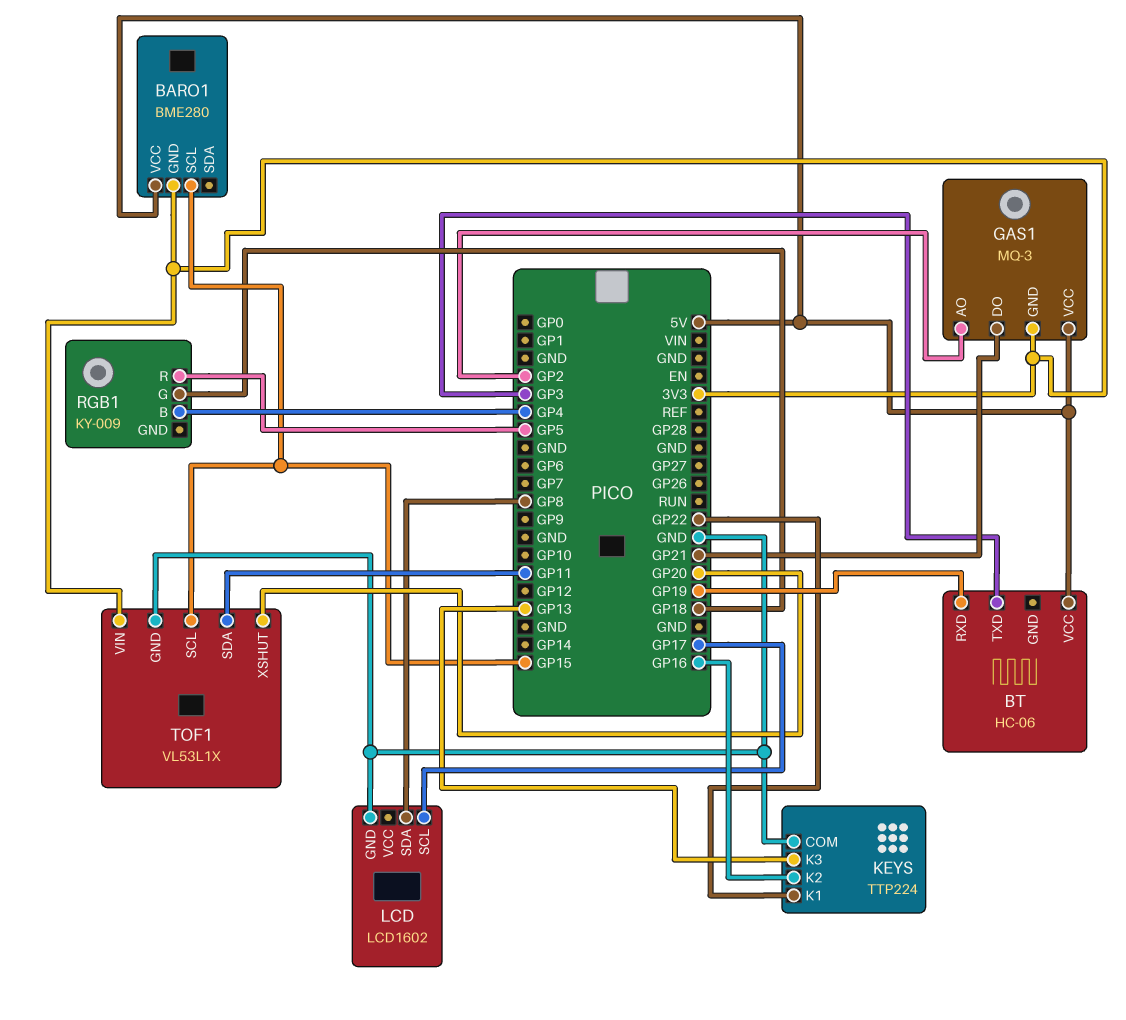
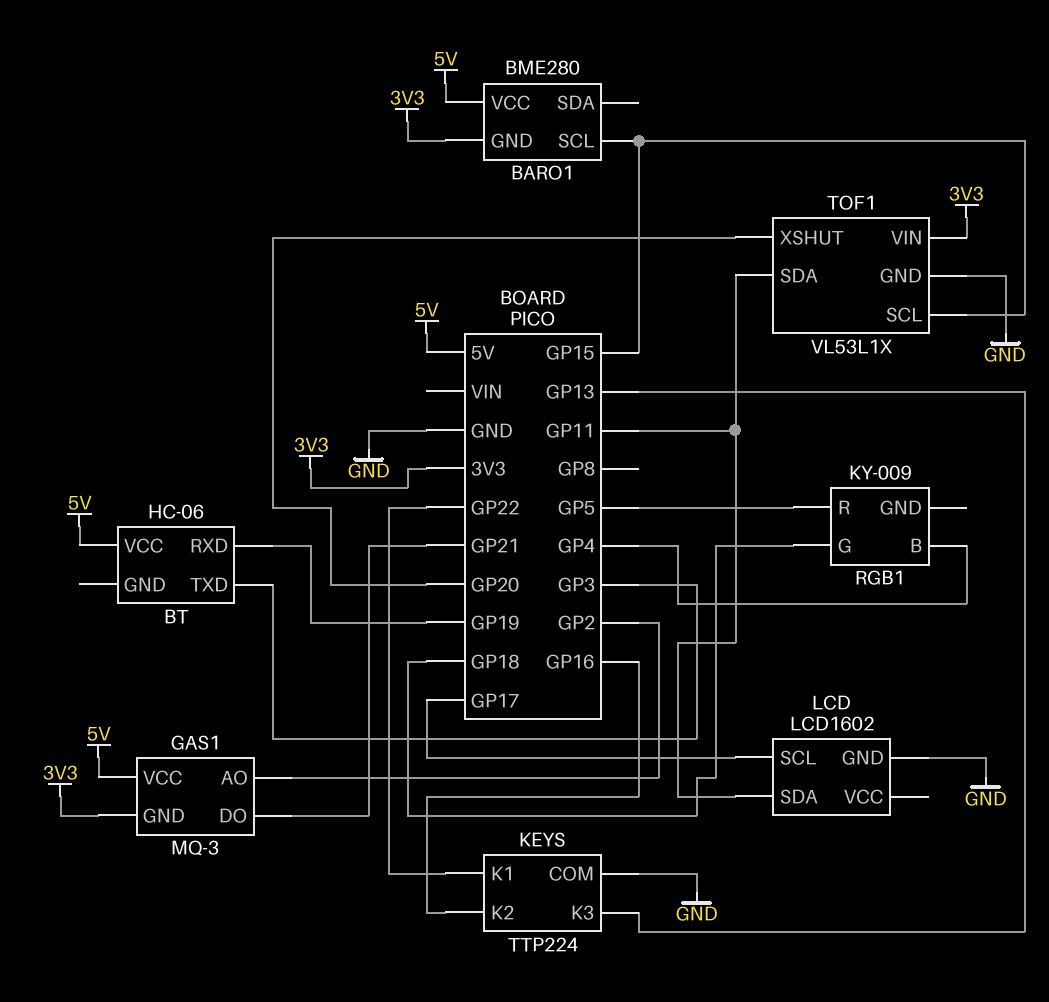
LCD pin SDA: GP8 -> GP11

